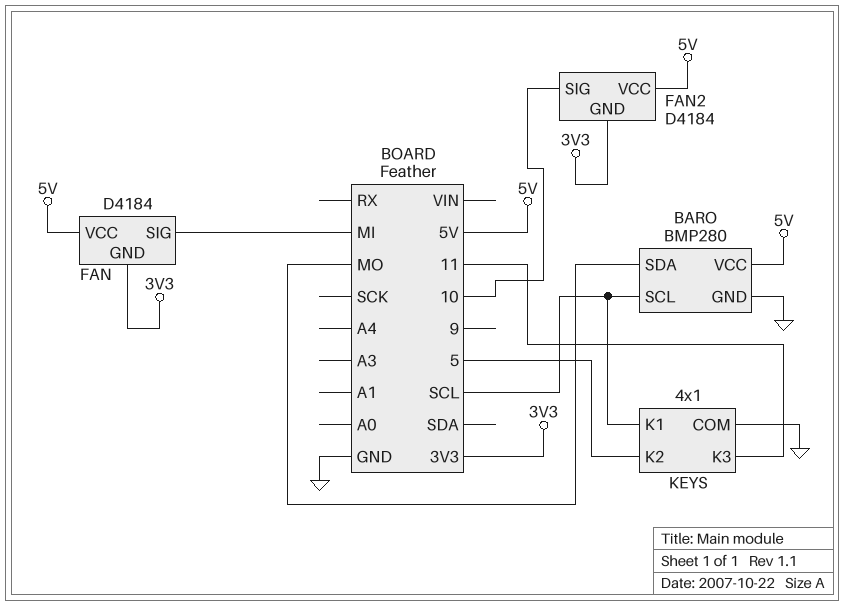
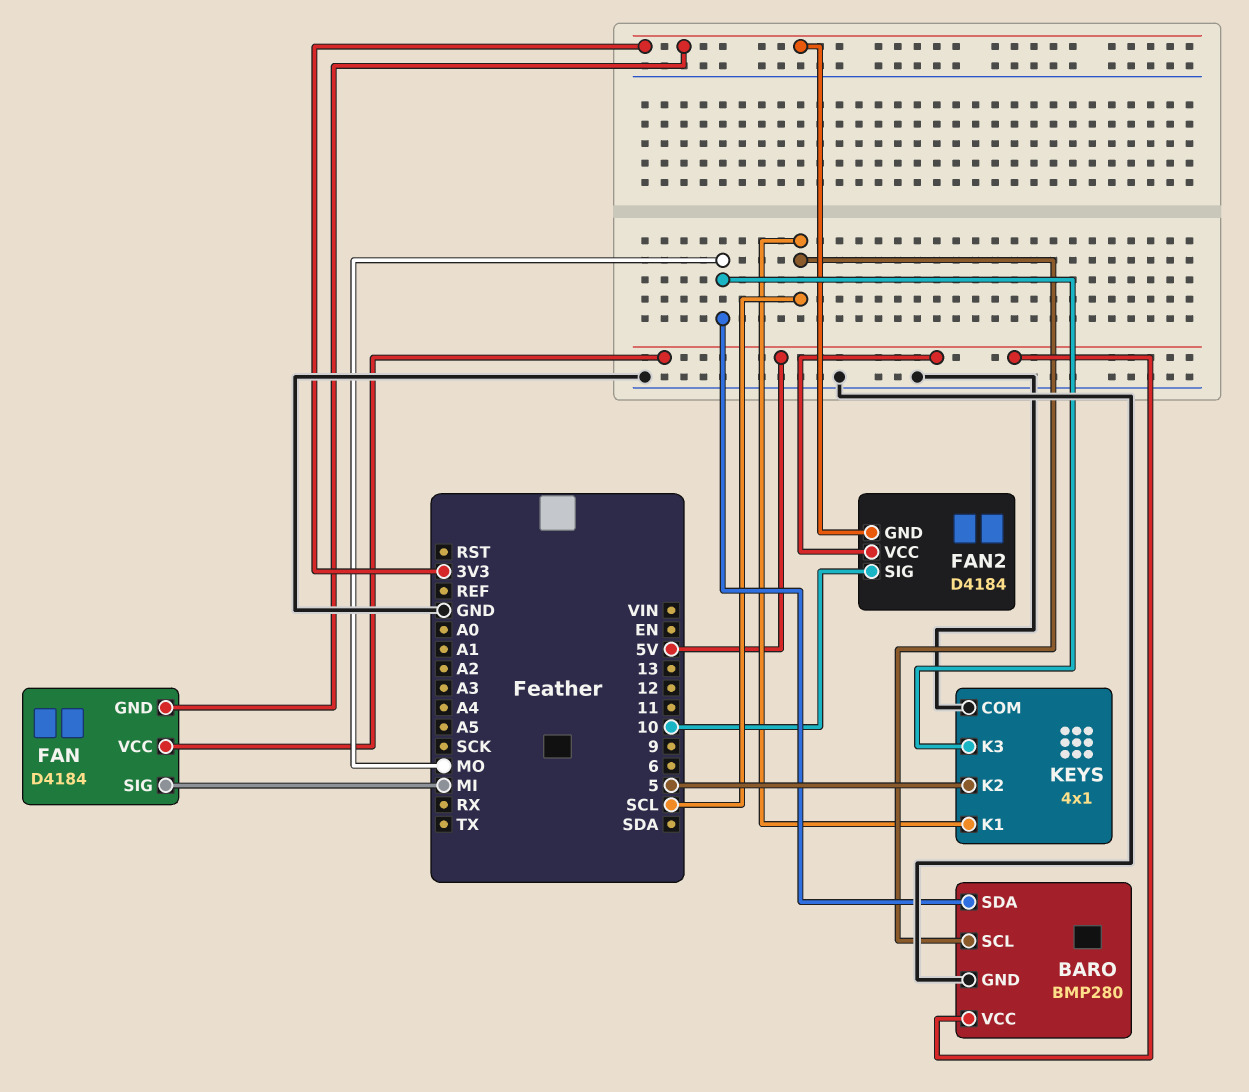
KEYS pin K3: 11 -> MO

